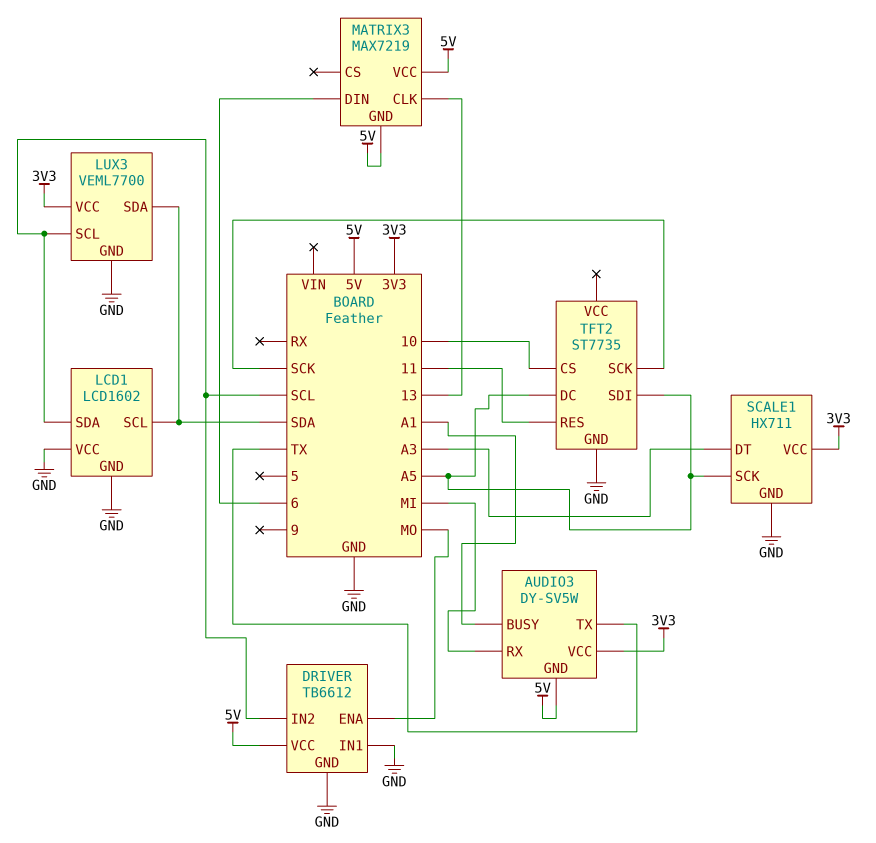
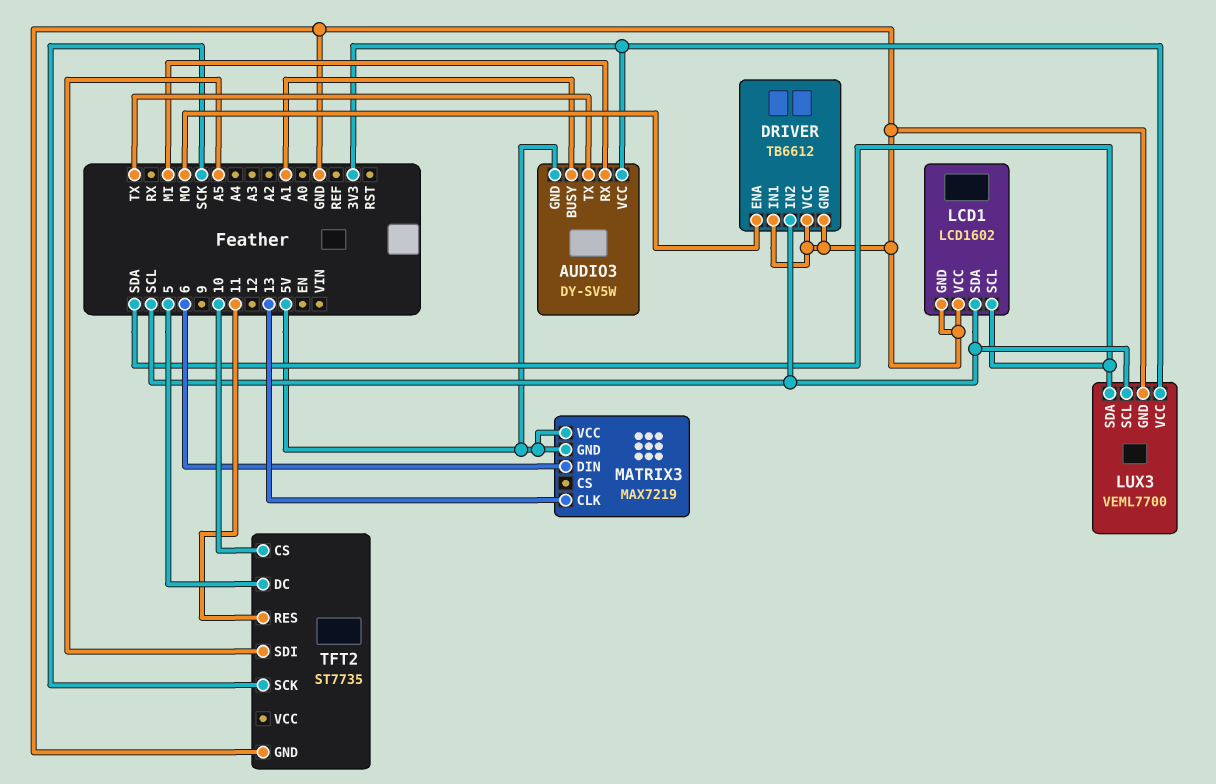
DRIVER pin VCC: 5V -> GND
SCALE1: HX711 -> none
SCALE1 pin DT: A3 -> none
SCALE1 pin GND: GND -> none
SCALE1 pin SCK: A5 -> none
SCALE1 pin VCC: 3V3 -> none
TFT2 pin DC: A5 -> 5

